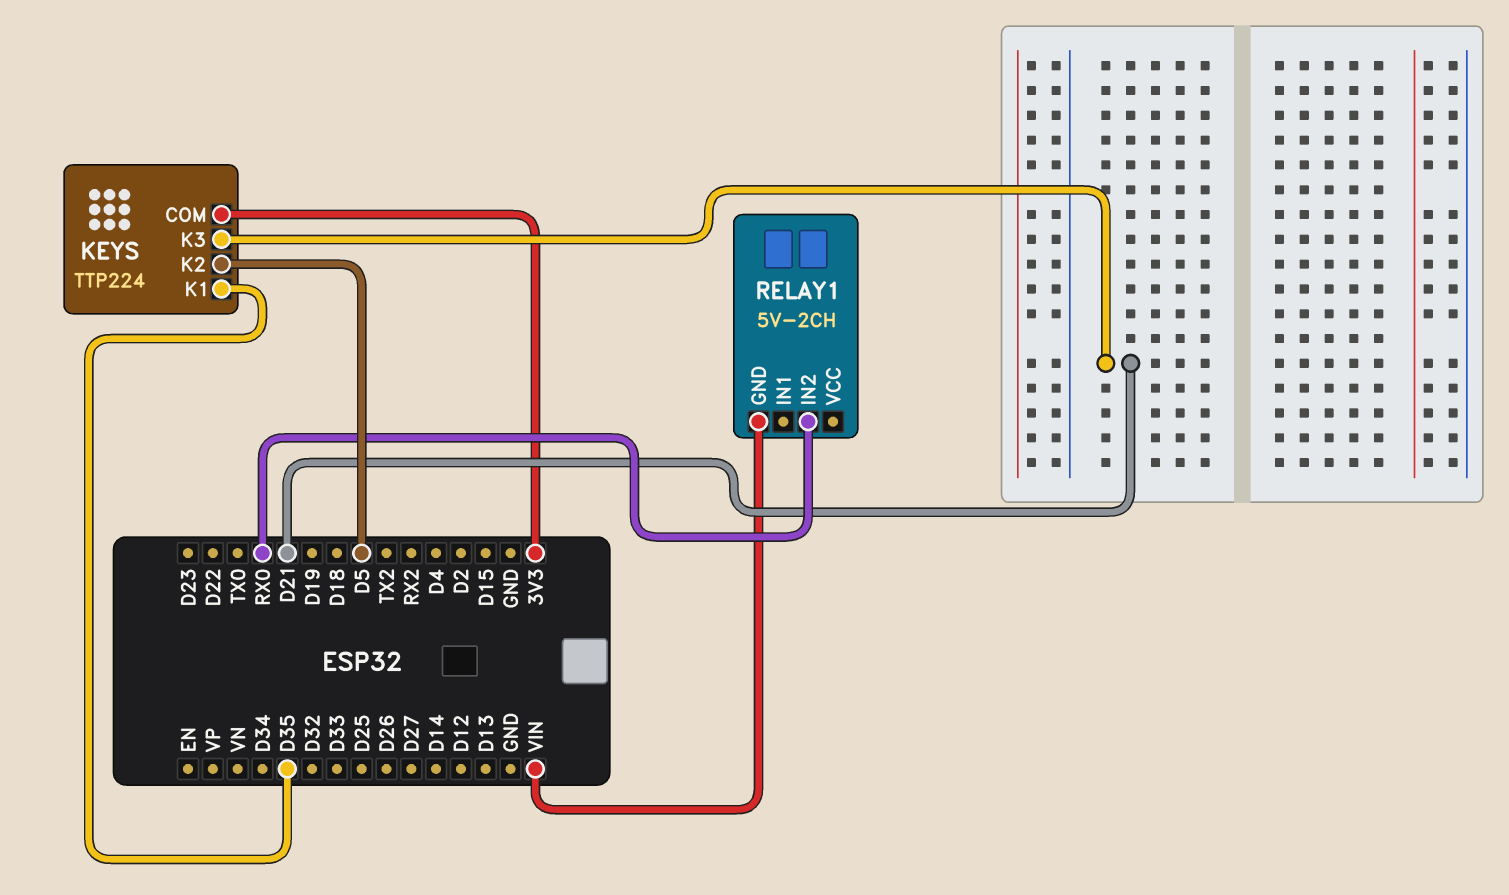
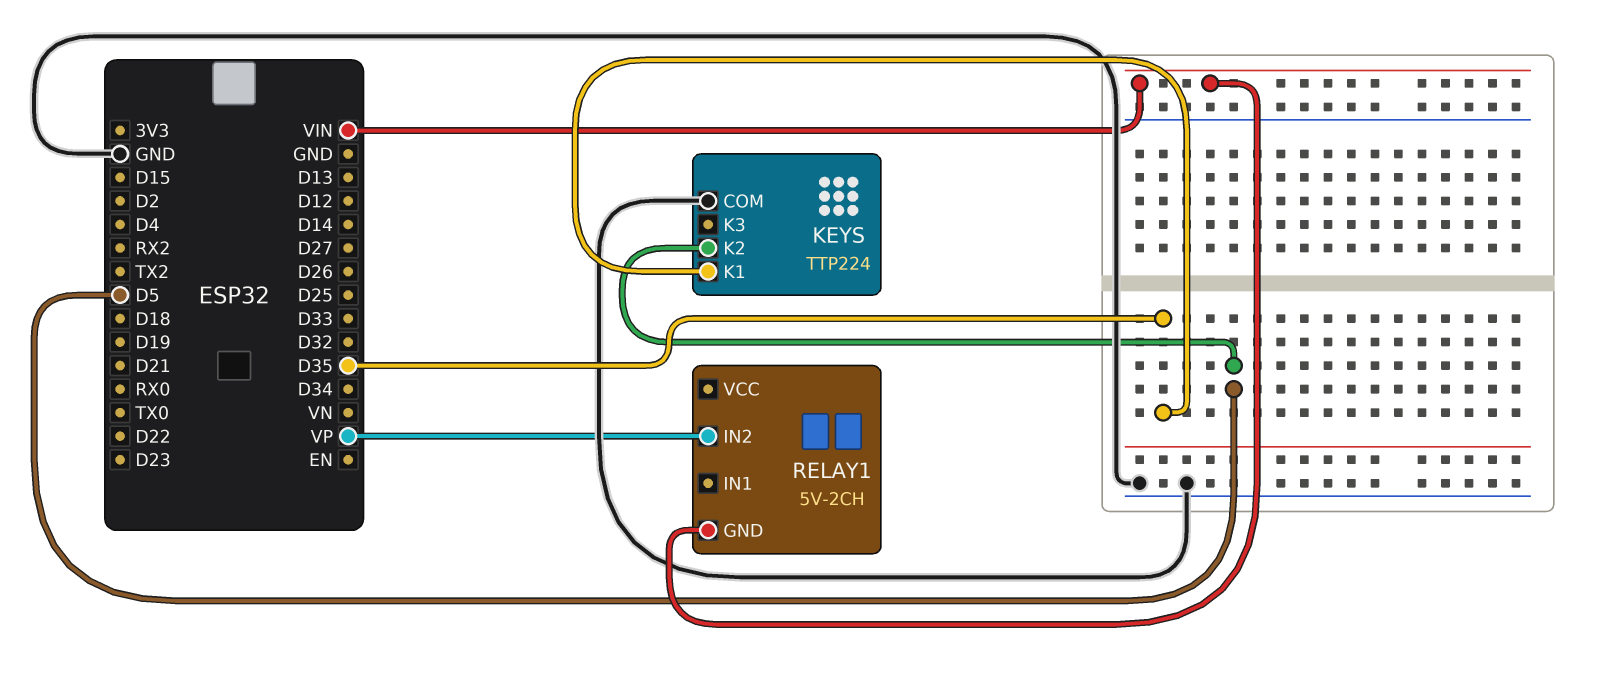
KEYS pin COM: 3V3 -> GND
KEYS pin K3: D21 -> none
RELAY1 pin IN2: RX0 -> VP

